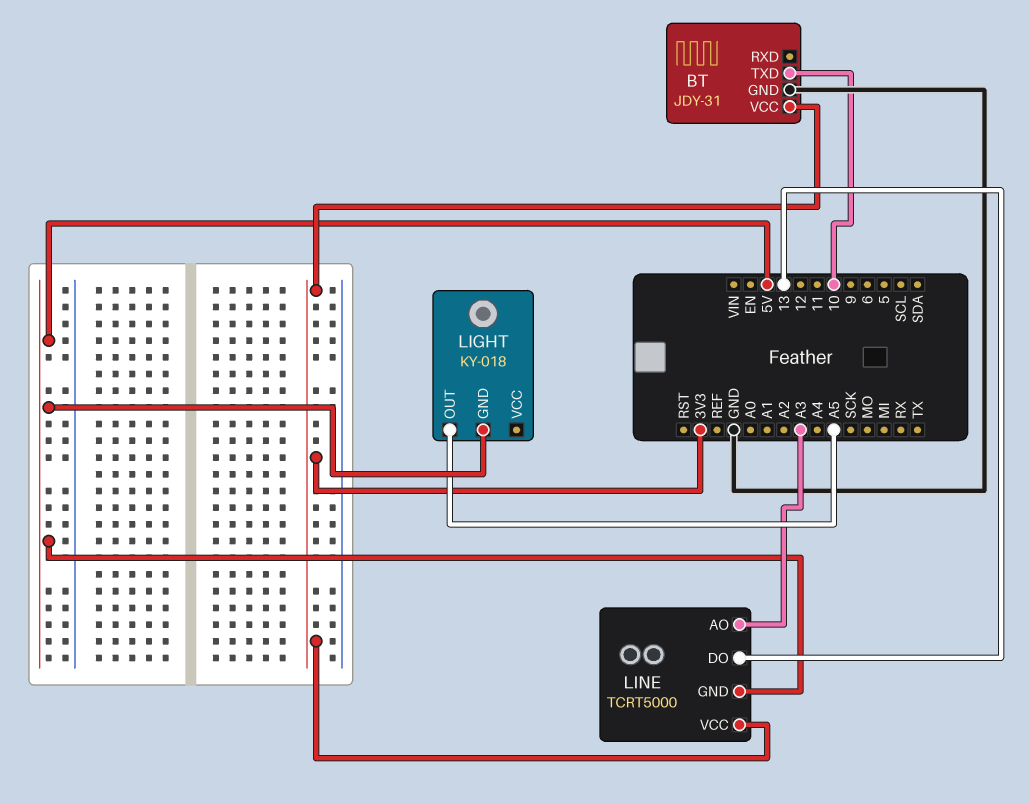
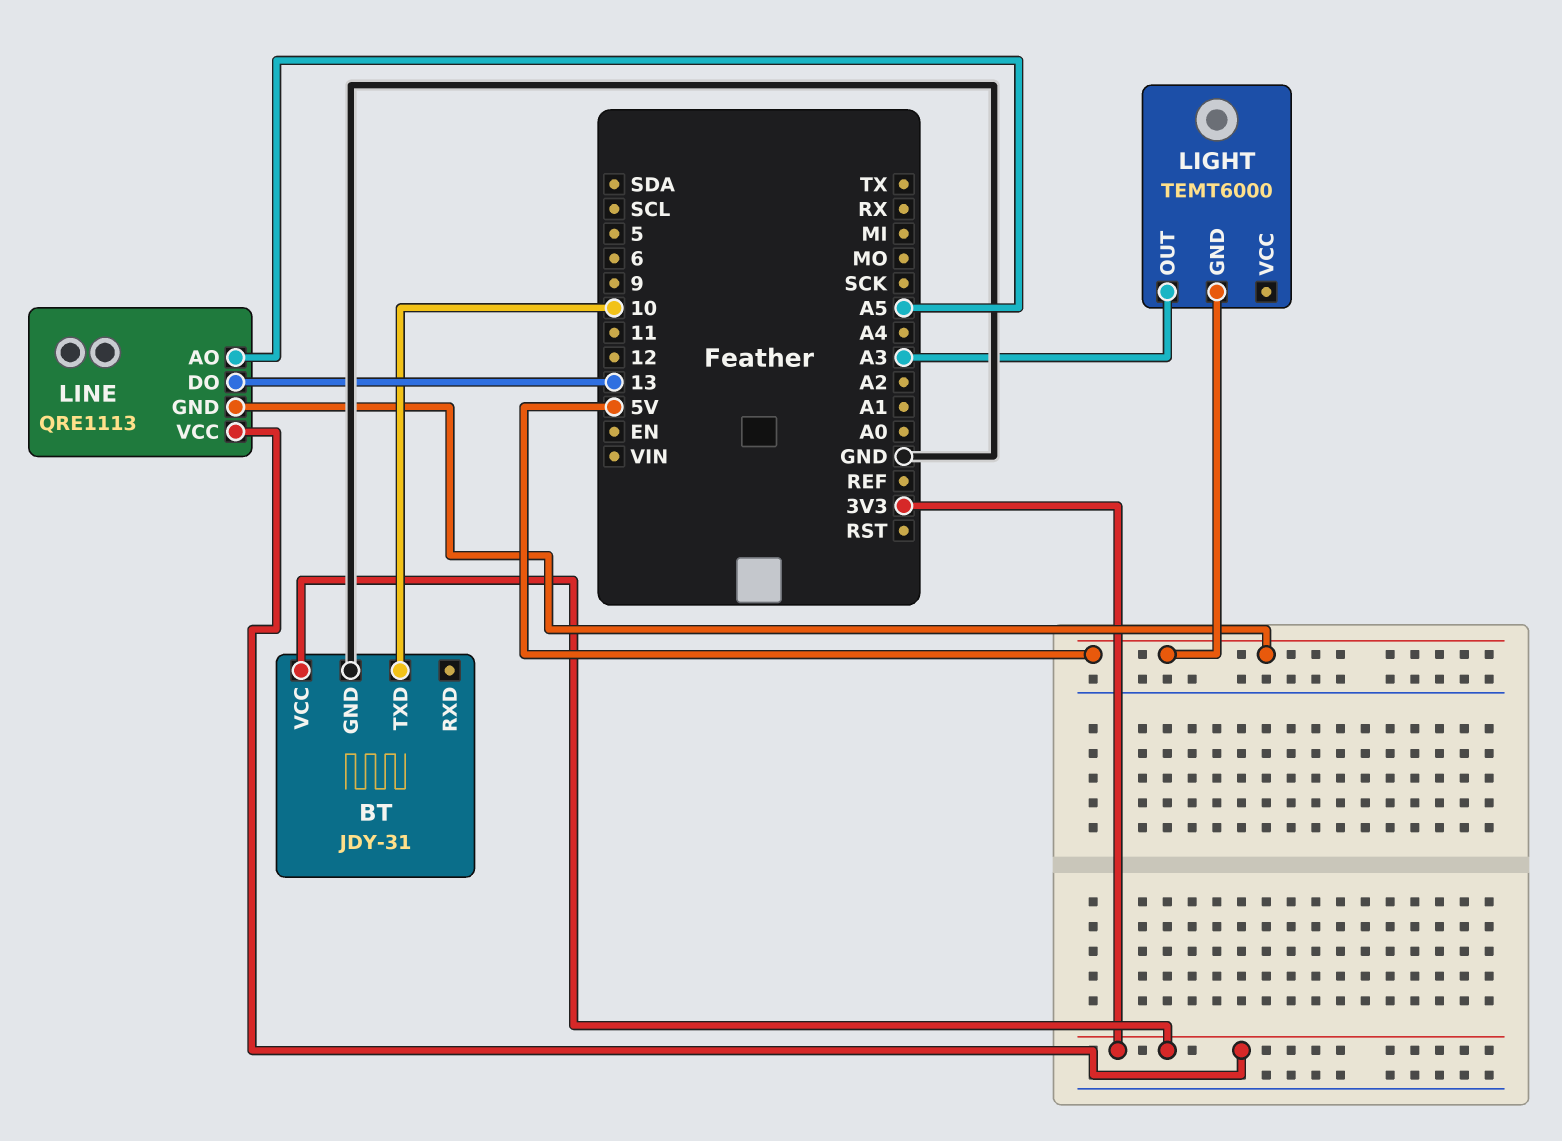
LIGHT: KY-018 -> TEMT6000
LIGHT pin OUT: A5 -> A3
LINE: TCRT5000 -> QRE1113
LINE pin AO: A3 -> A5

